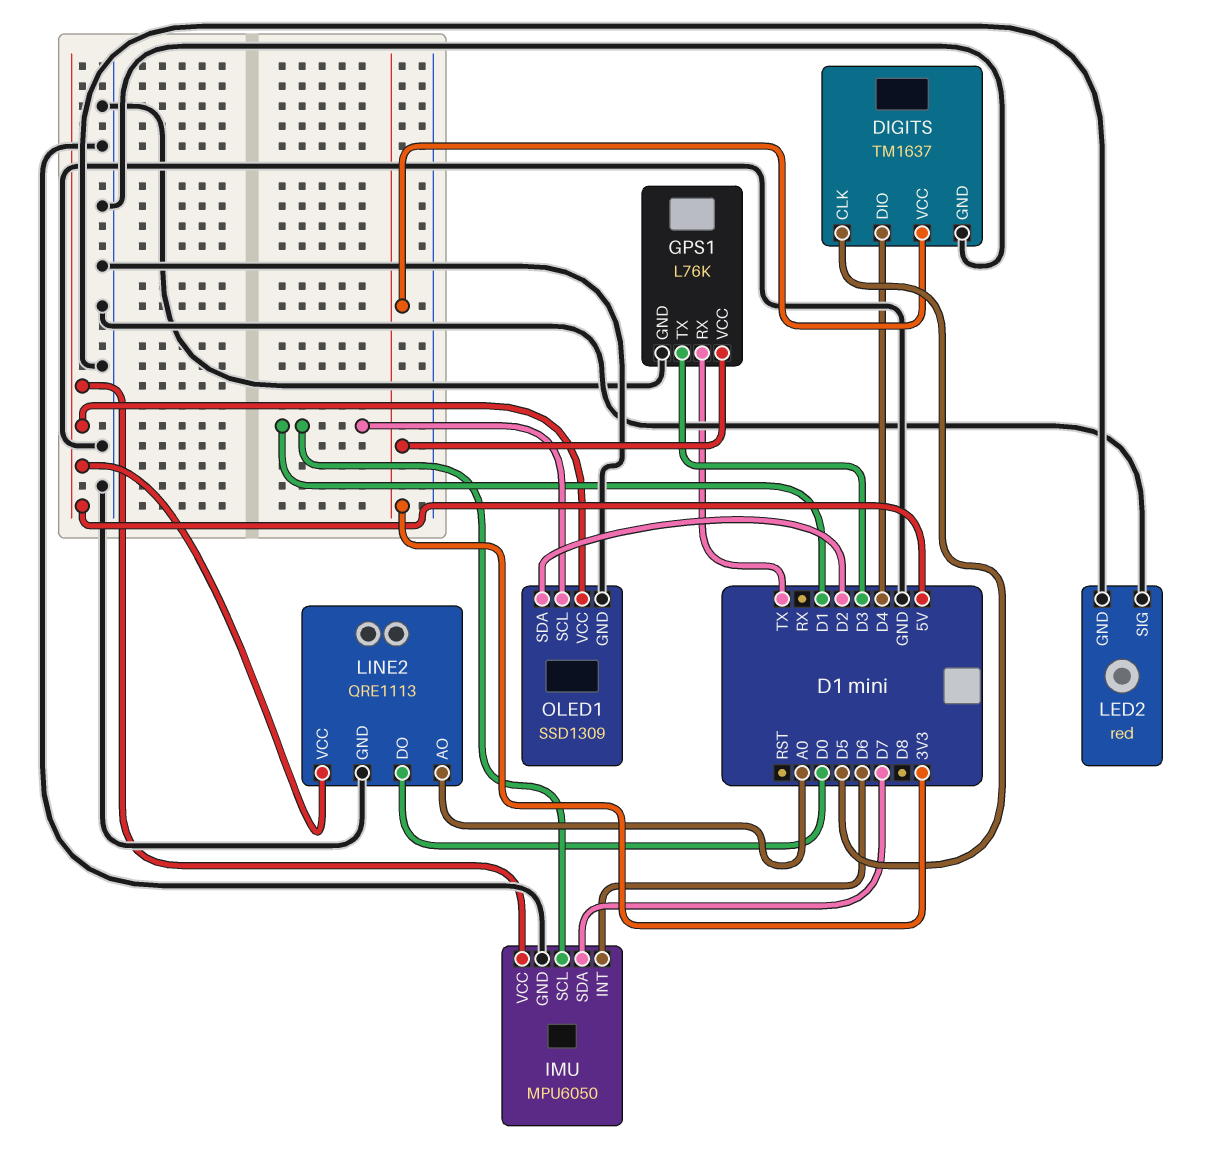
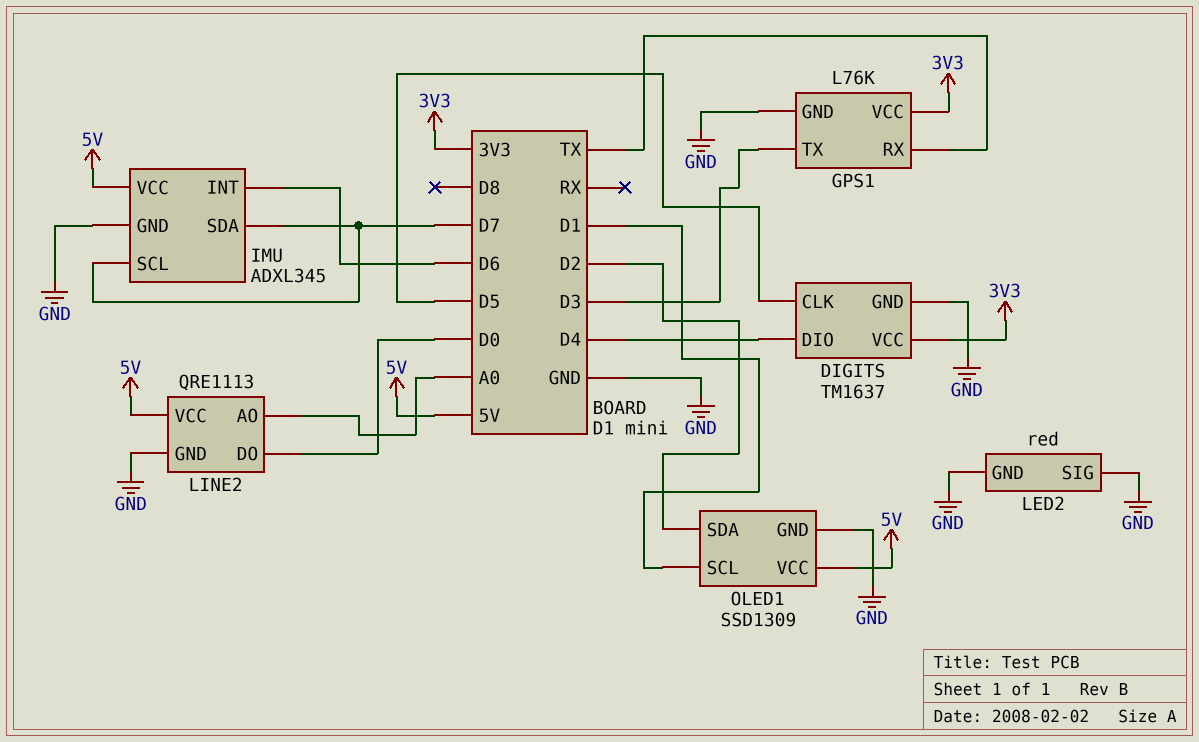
IMU: MPU6050 -> ADXL345
IMU pin SCL: D1 -> D7

